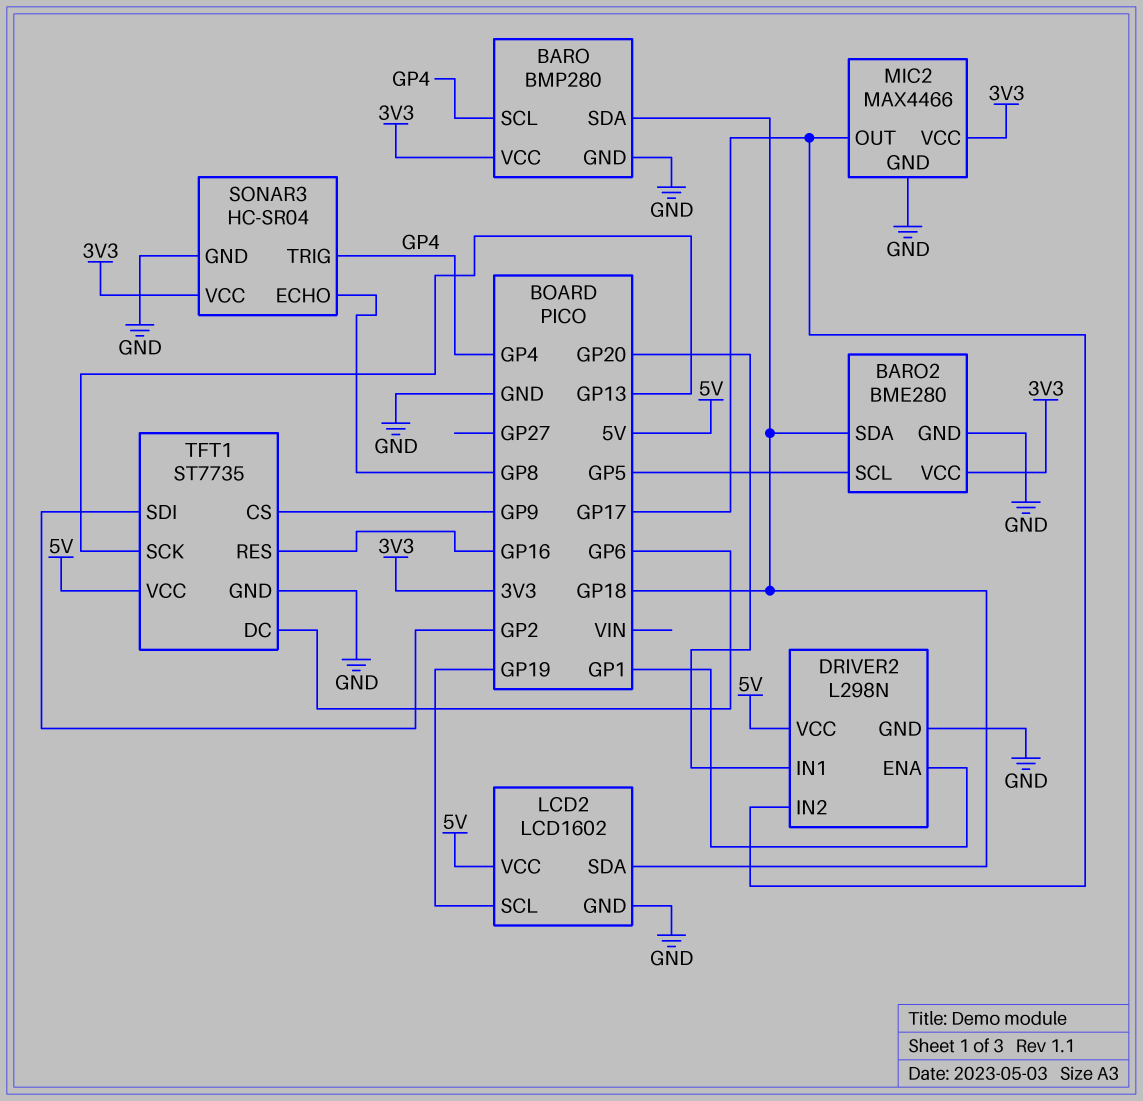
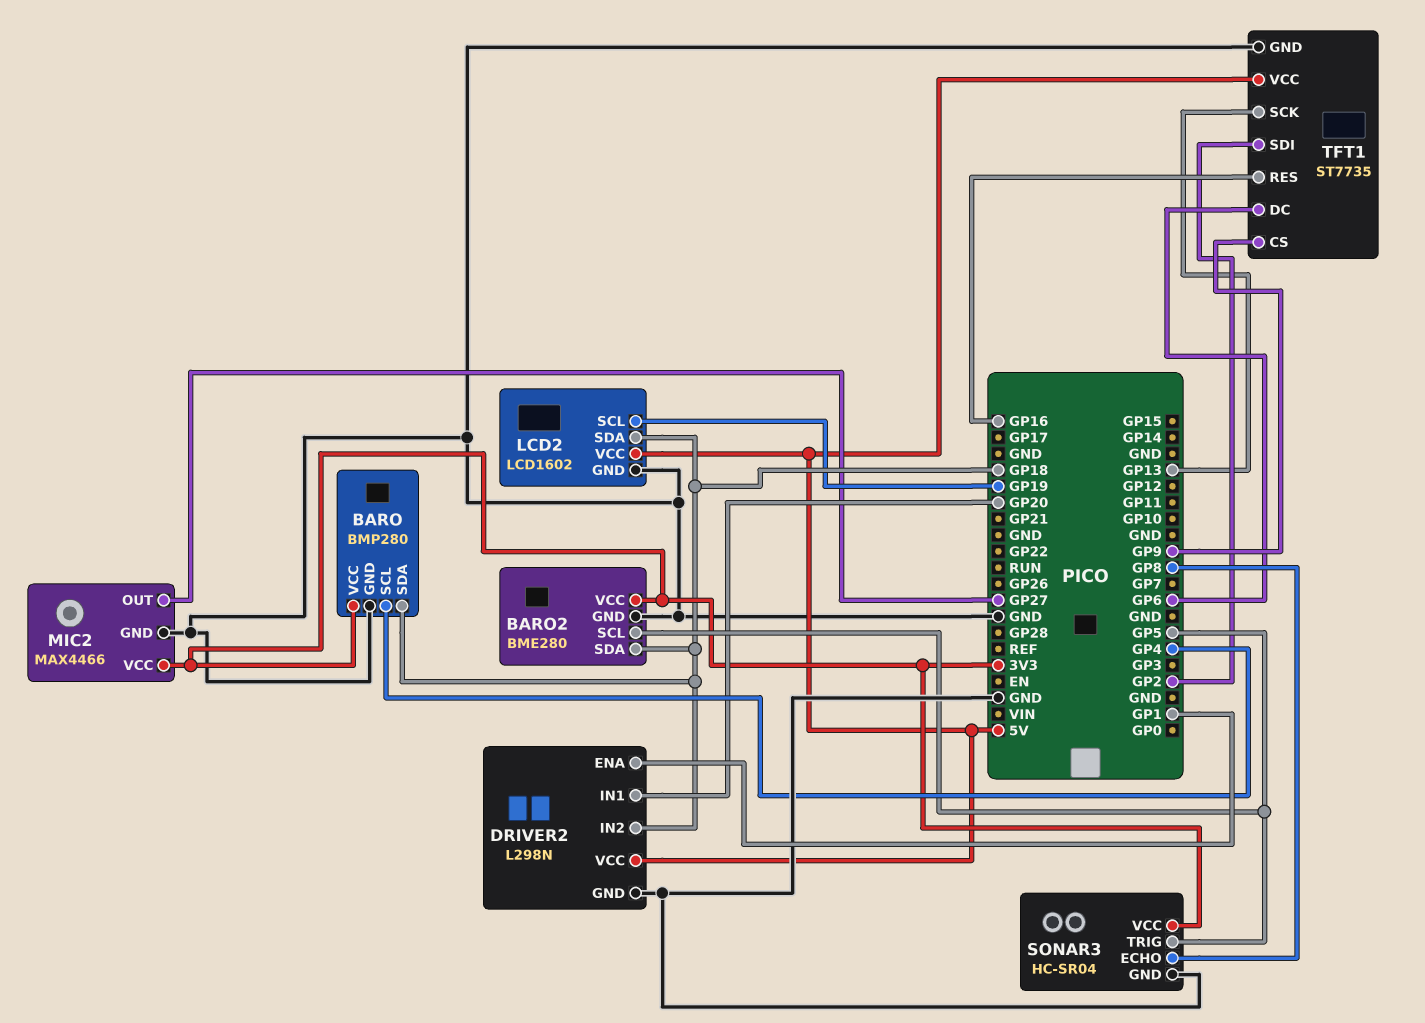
DRIVER2 pin IN2: GP17 -> GP18
MIC2 pin OUT: GP17 -> GP27
SONAR3 pin TRIG: GP4 -> GP5

